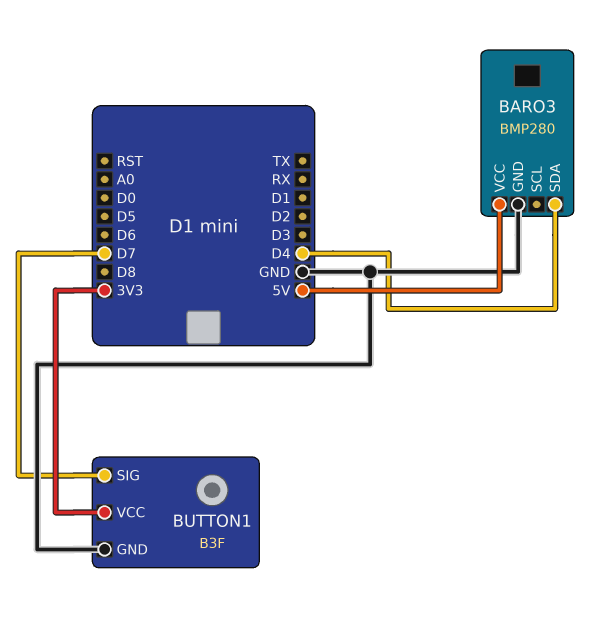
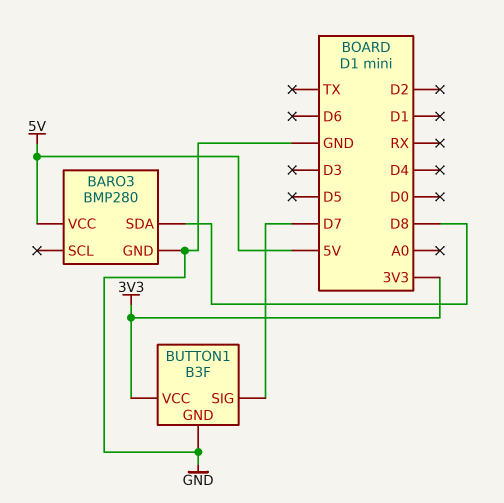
BARO3 pin SDA: D4 -> D8

